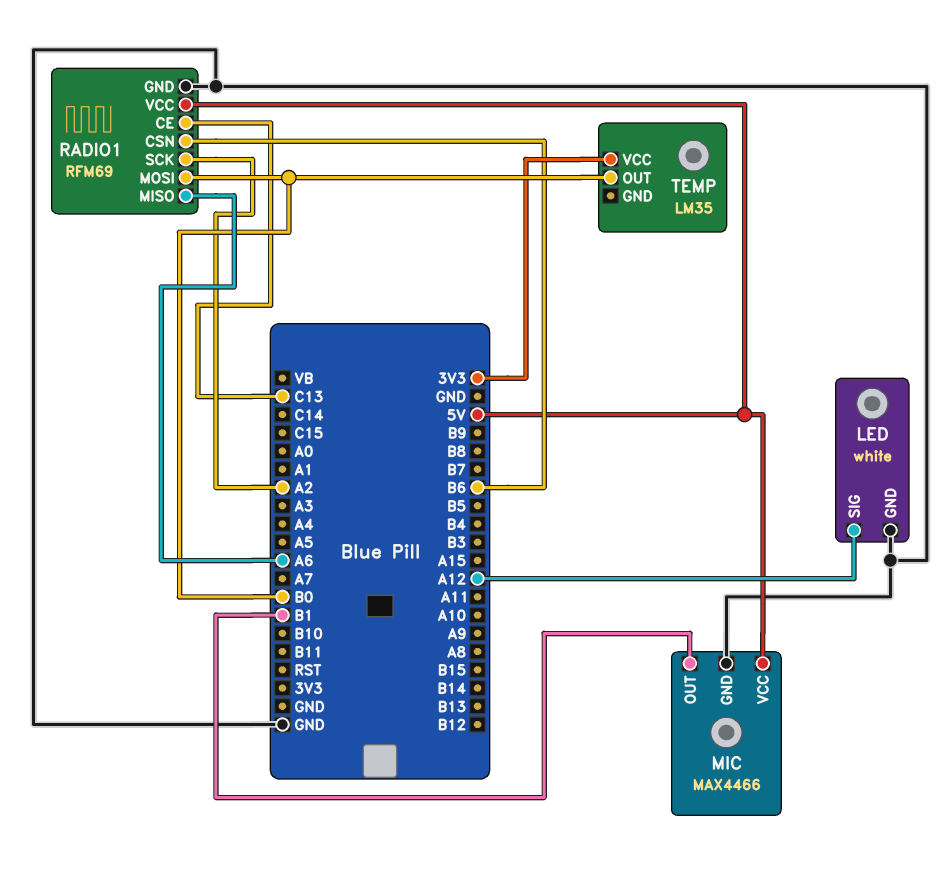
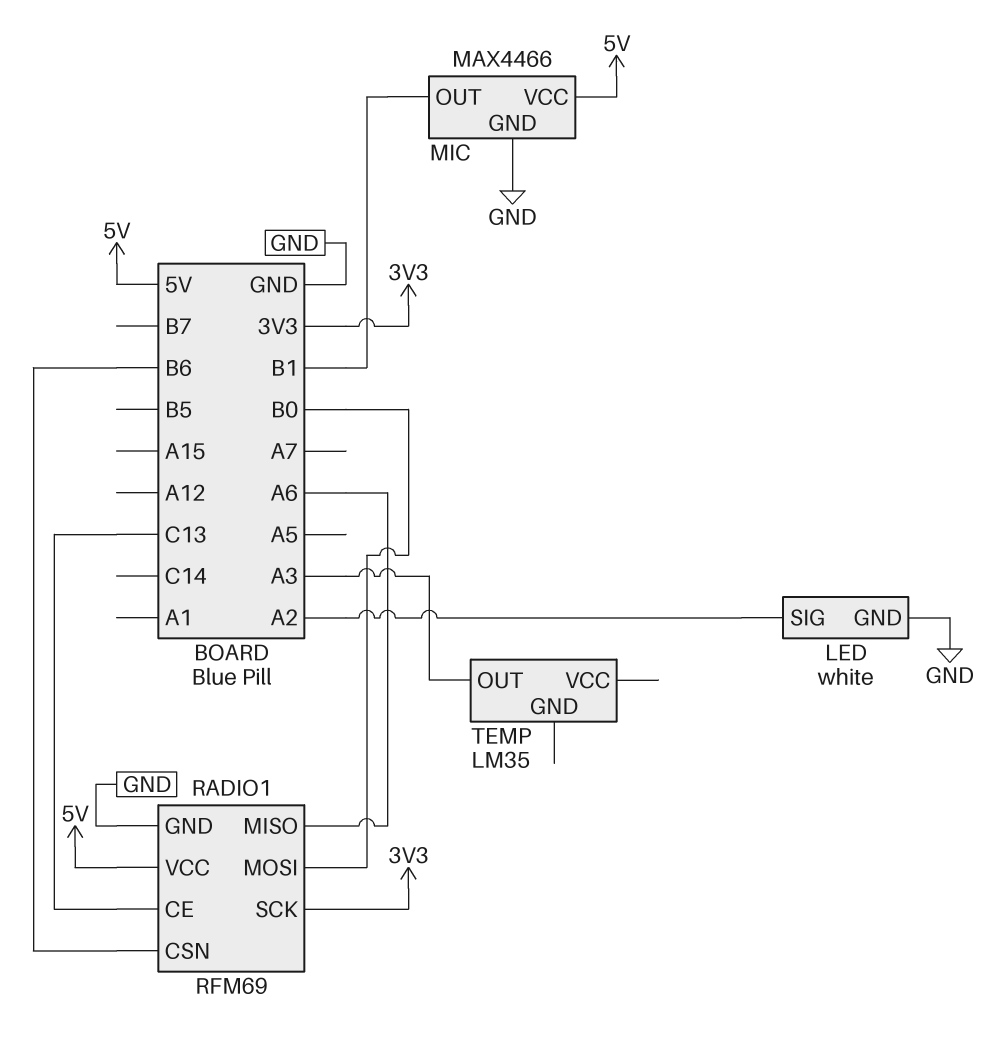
LED pin SIG: A12 -> A2
RADIO1 pin SCK: A2 -> 3V3
TEMP pin OUT: B0 -> A3
TEMP pin VCC: 3V3 -> none

